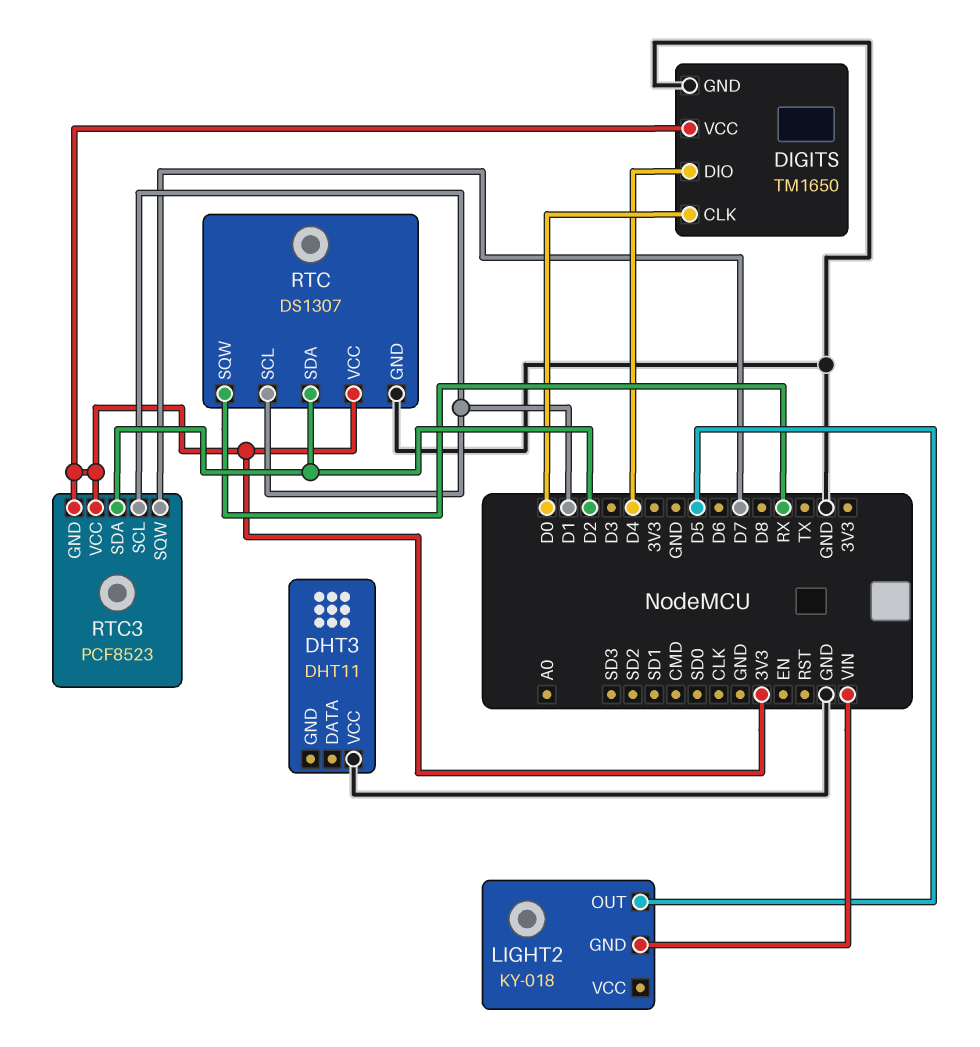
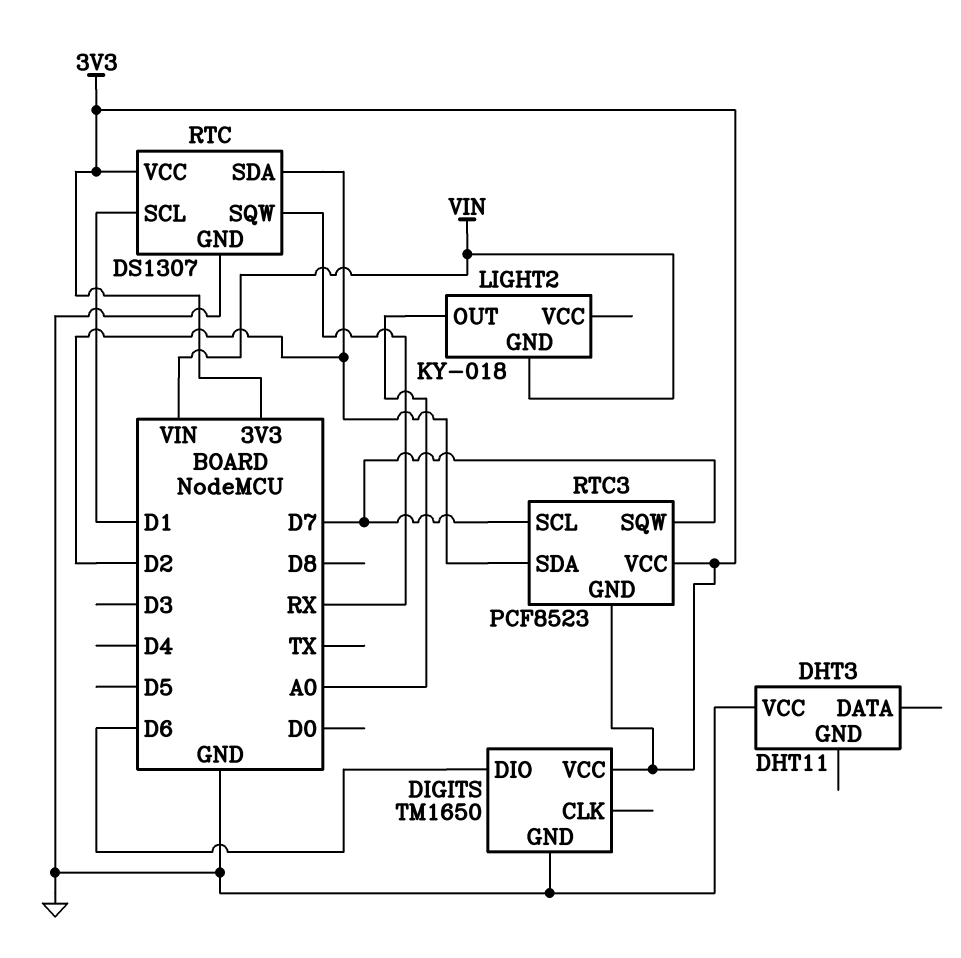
DIGITS pin CLK: D0 -> none
DIGITS pin DIO: D4 -> D6
LIGHT2 pin OUT: D5 -> A0
RTC3 pin SCL: D1 -> D7

